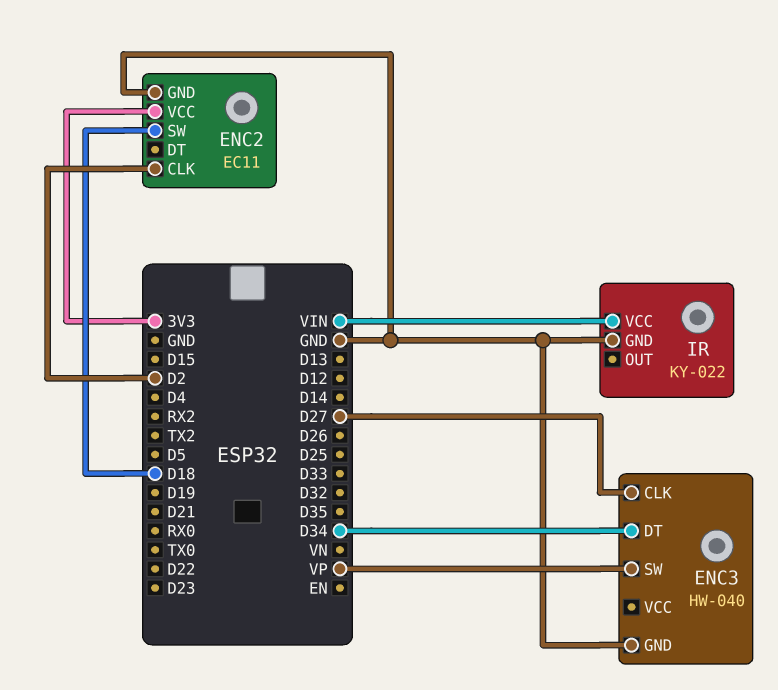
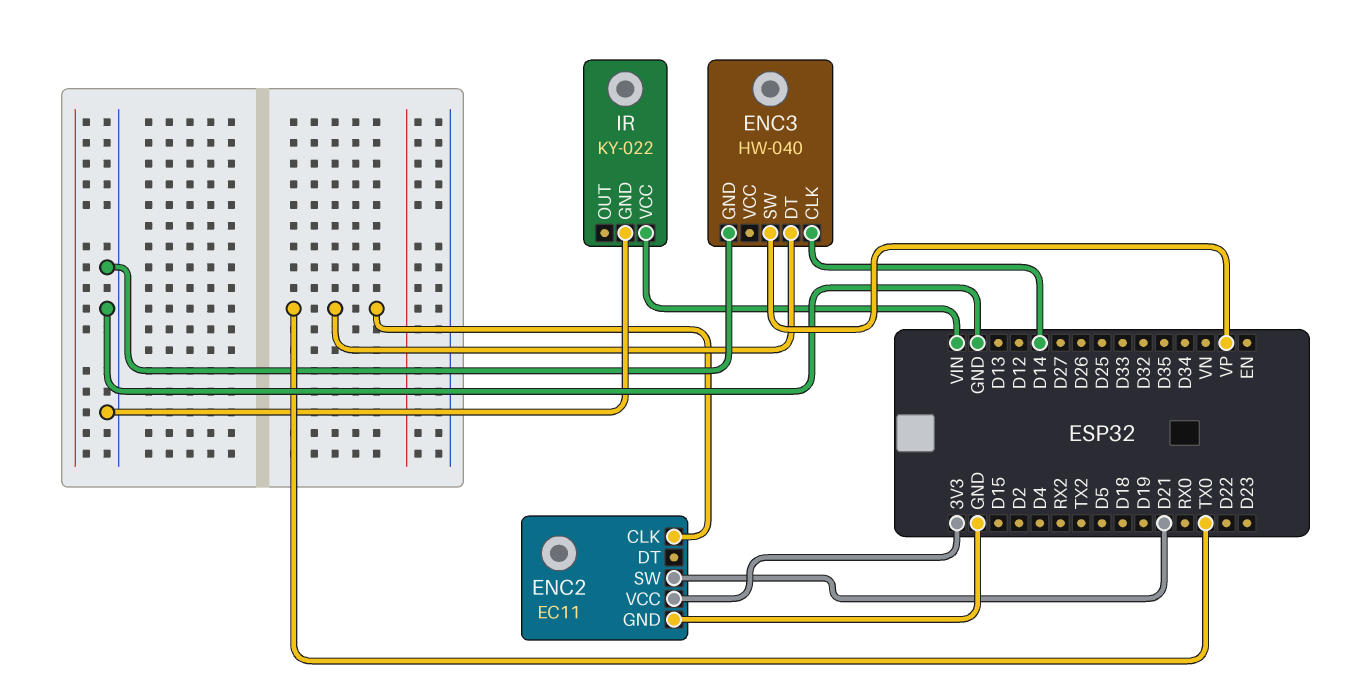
ENC2 pin CLK: D2 -> TX0
ENC2 pin SW: D18 -> D21
ENC3 pin CLK: D27 -> D14
ENC3 pin DT: D34 -> TX0

